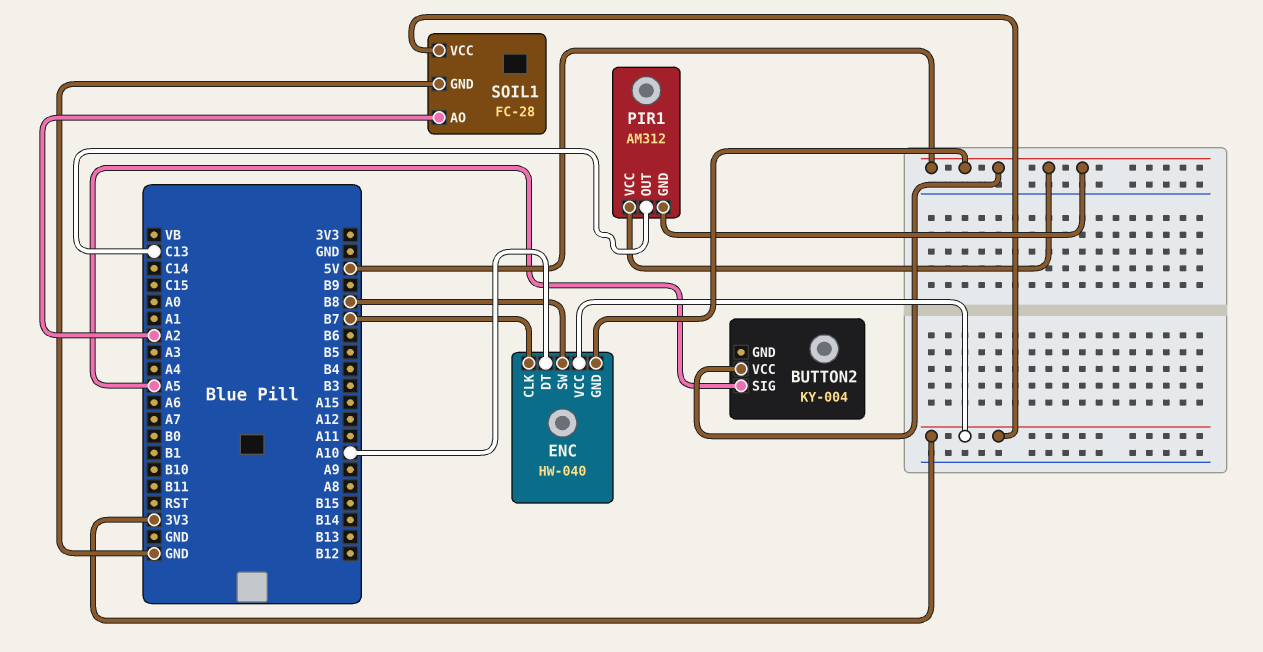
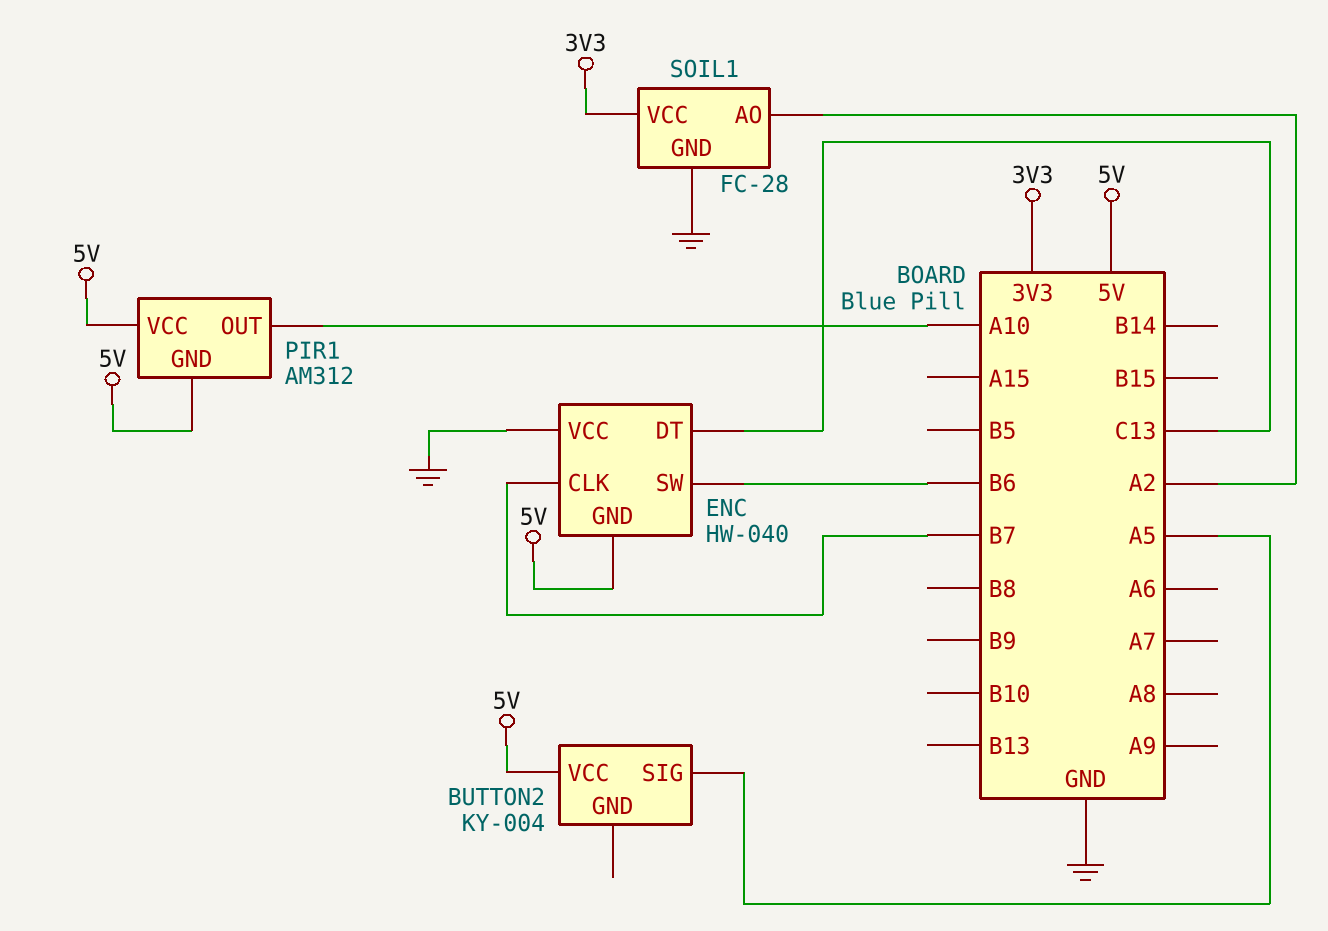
ENC pin DT: A10 -> C13
ENC pin SW: B8 -> B6
ENC pin VCC: 3V3 -> GND
PIR1 pin OUT: C13 -> A10

